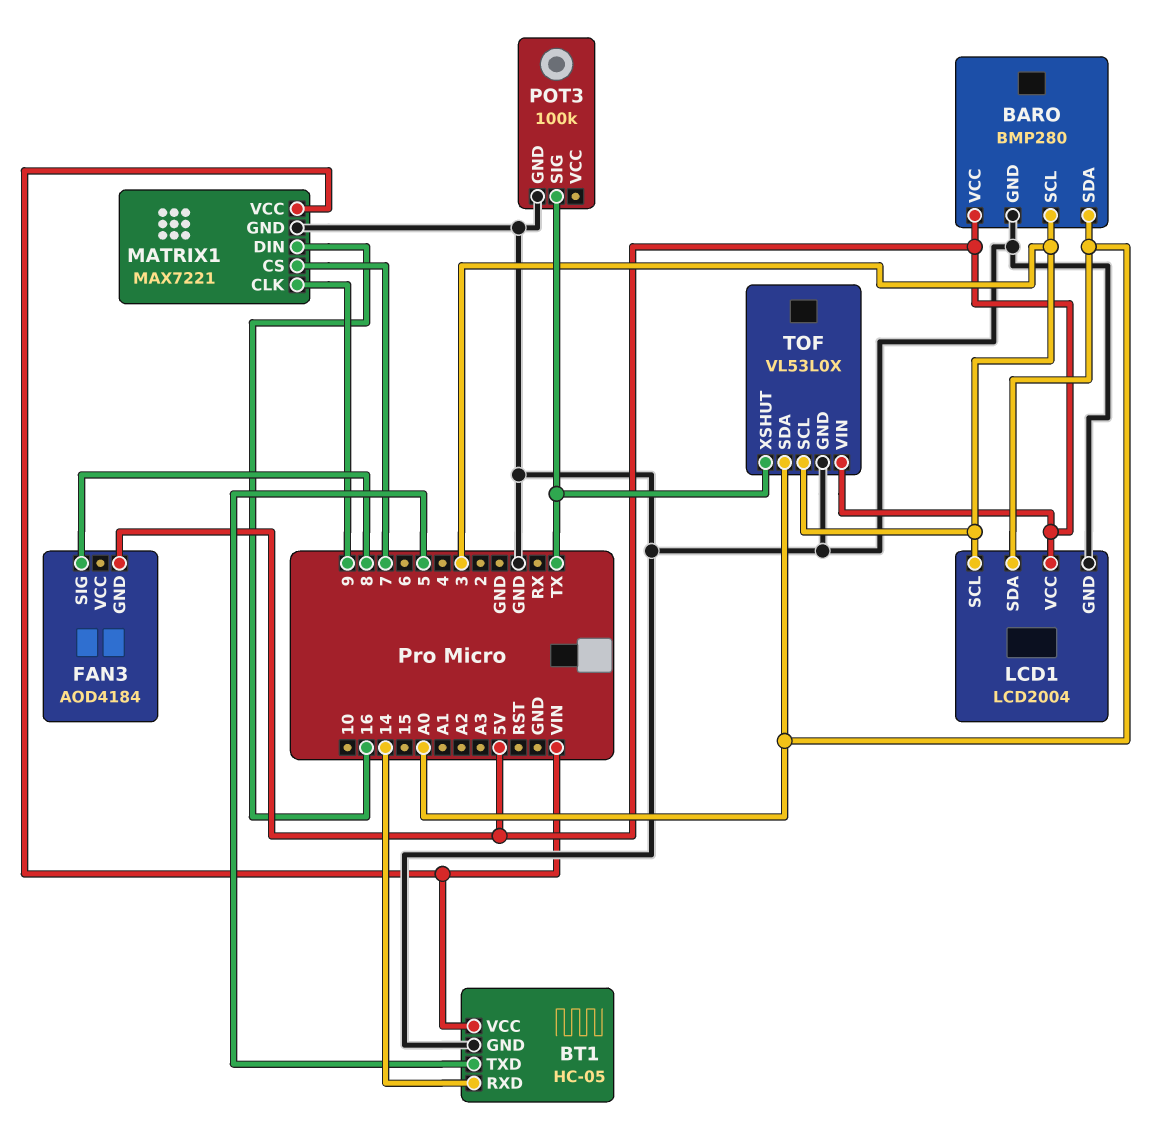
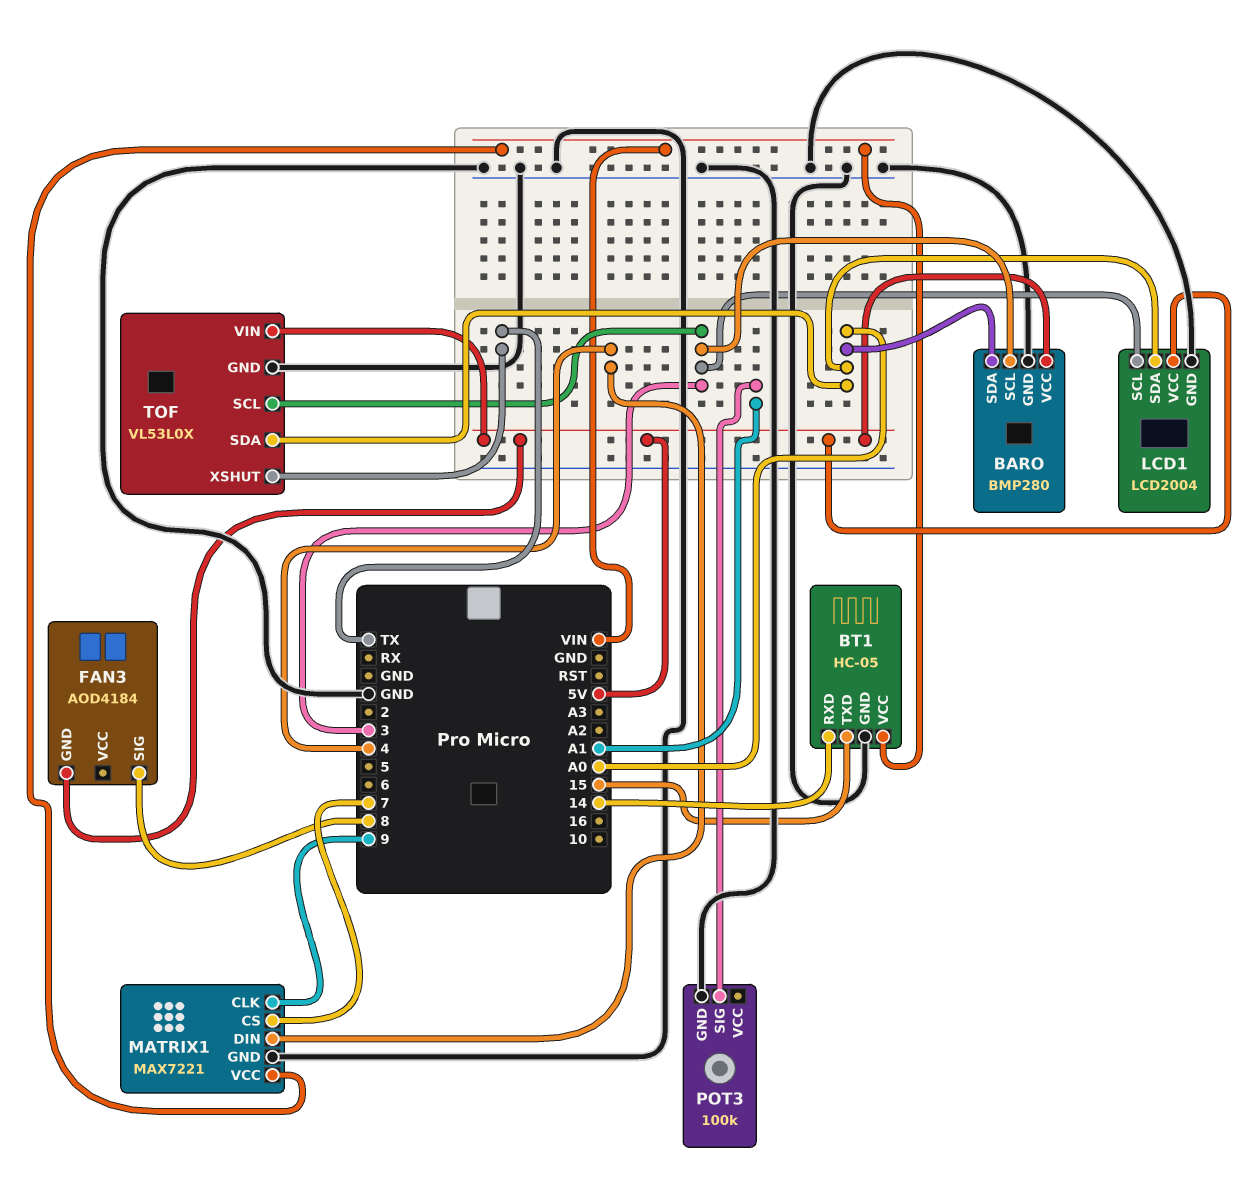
BT1 pin TXD: 5 -> 15
MATRIX1 pin DIN: 16 -> 4
POT3 pin SIG: TX -> A1

